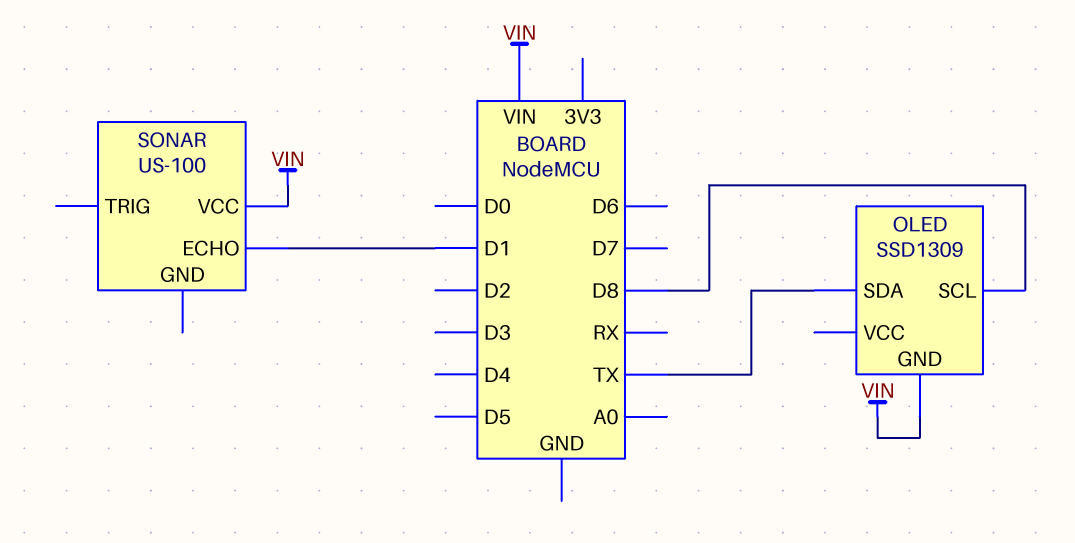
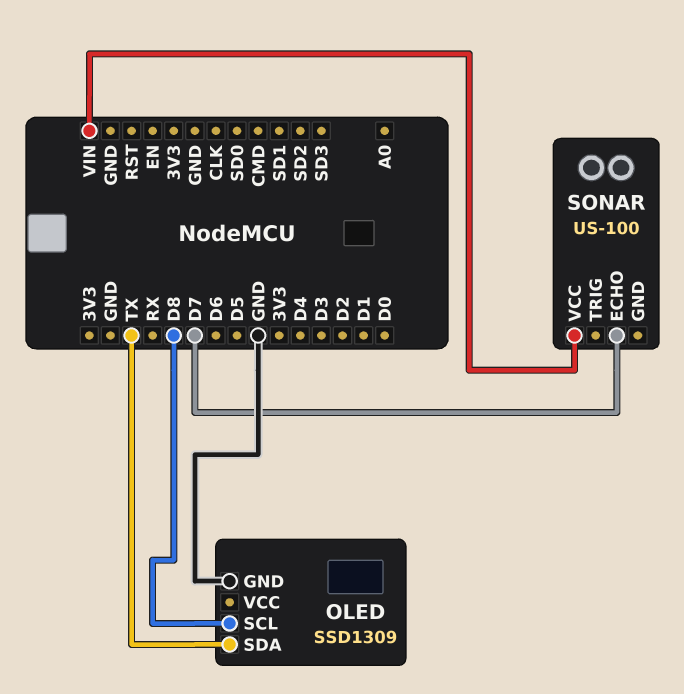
OLED pin GND: VIN -> GND
SONAR pin ECHO: D1 -> D7

